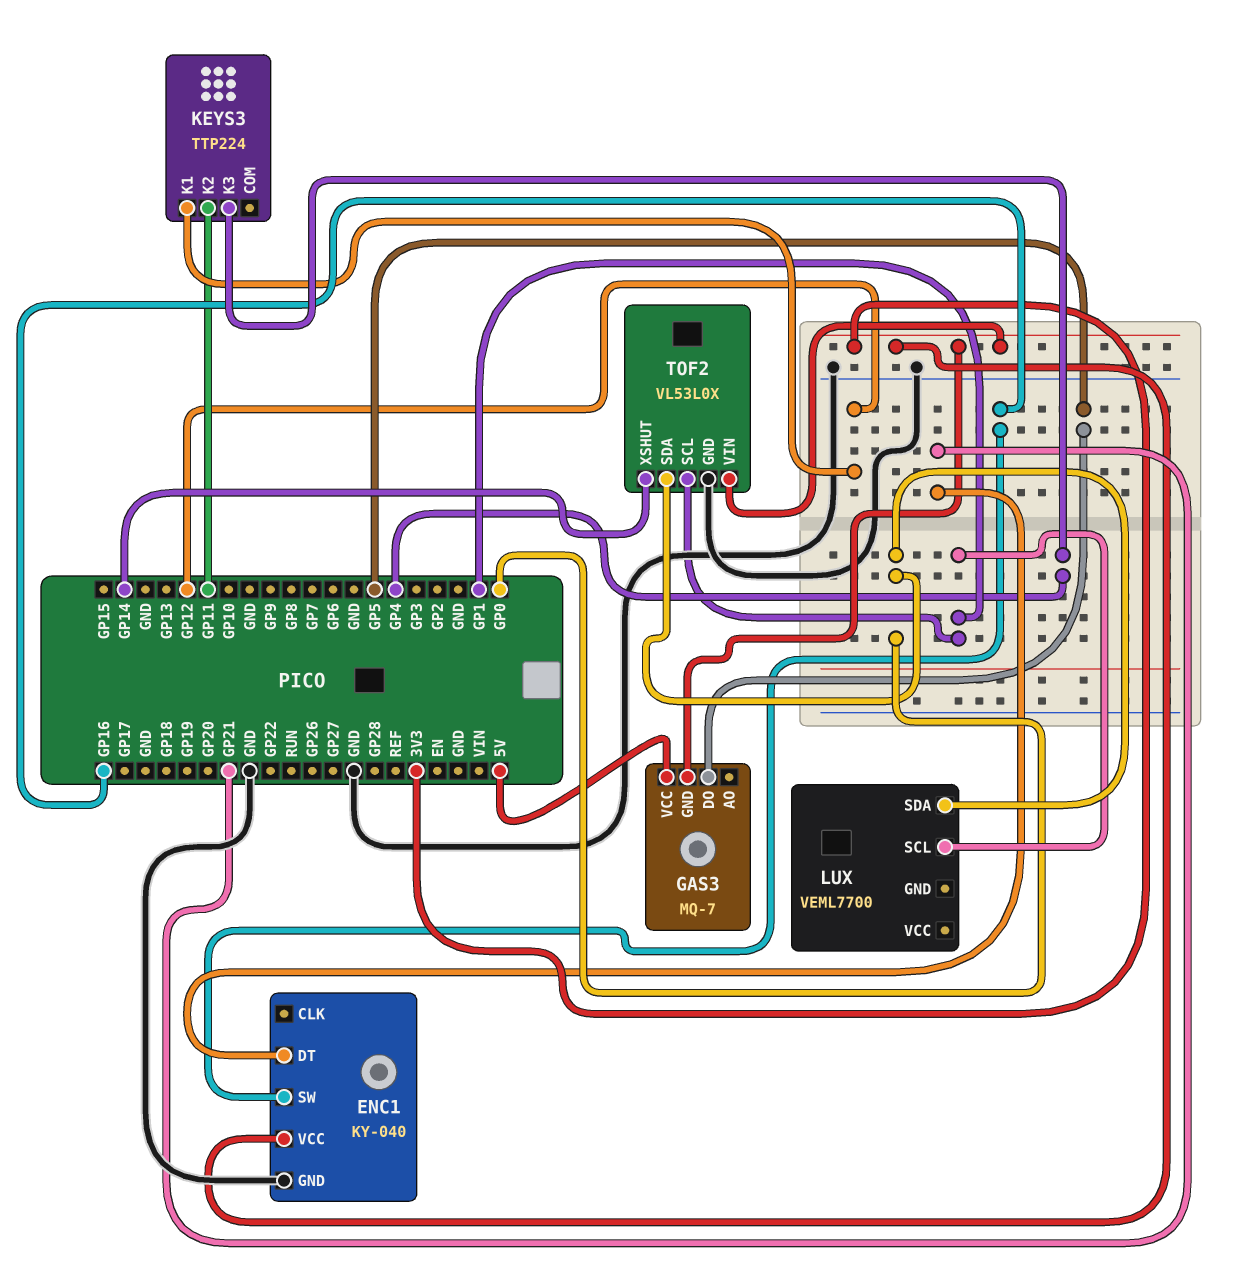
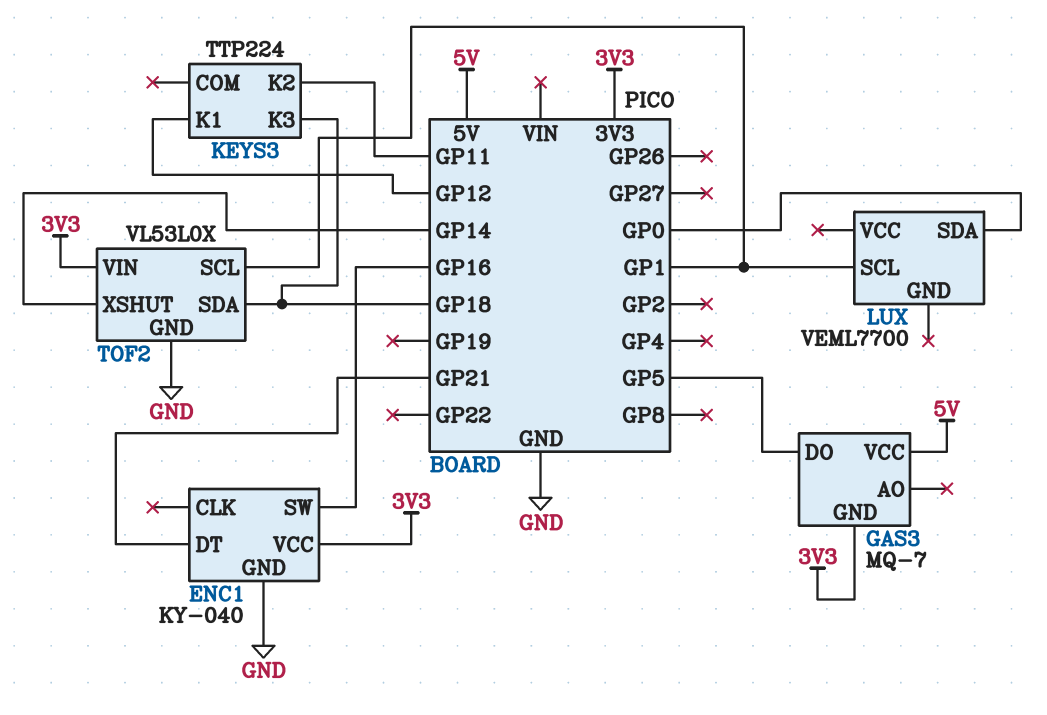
KEYS3 pin K3: GP4 -> GP18
TOF2 pin SDA: GP0 -> GP18

